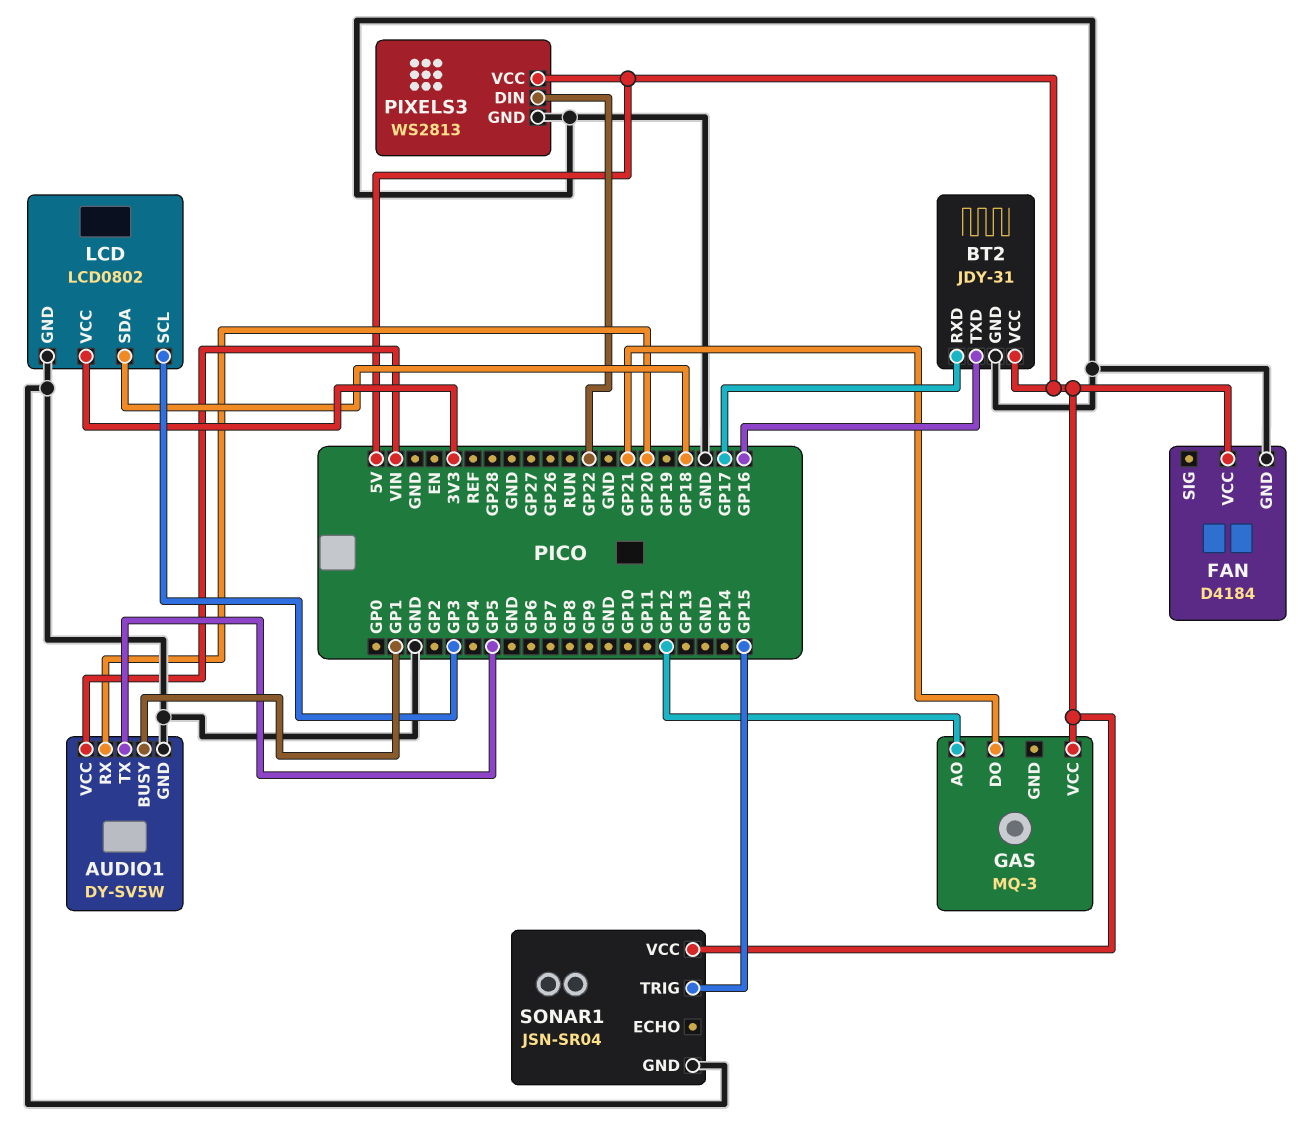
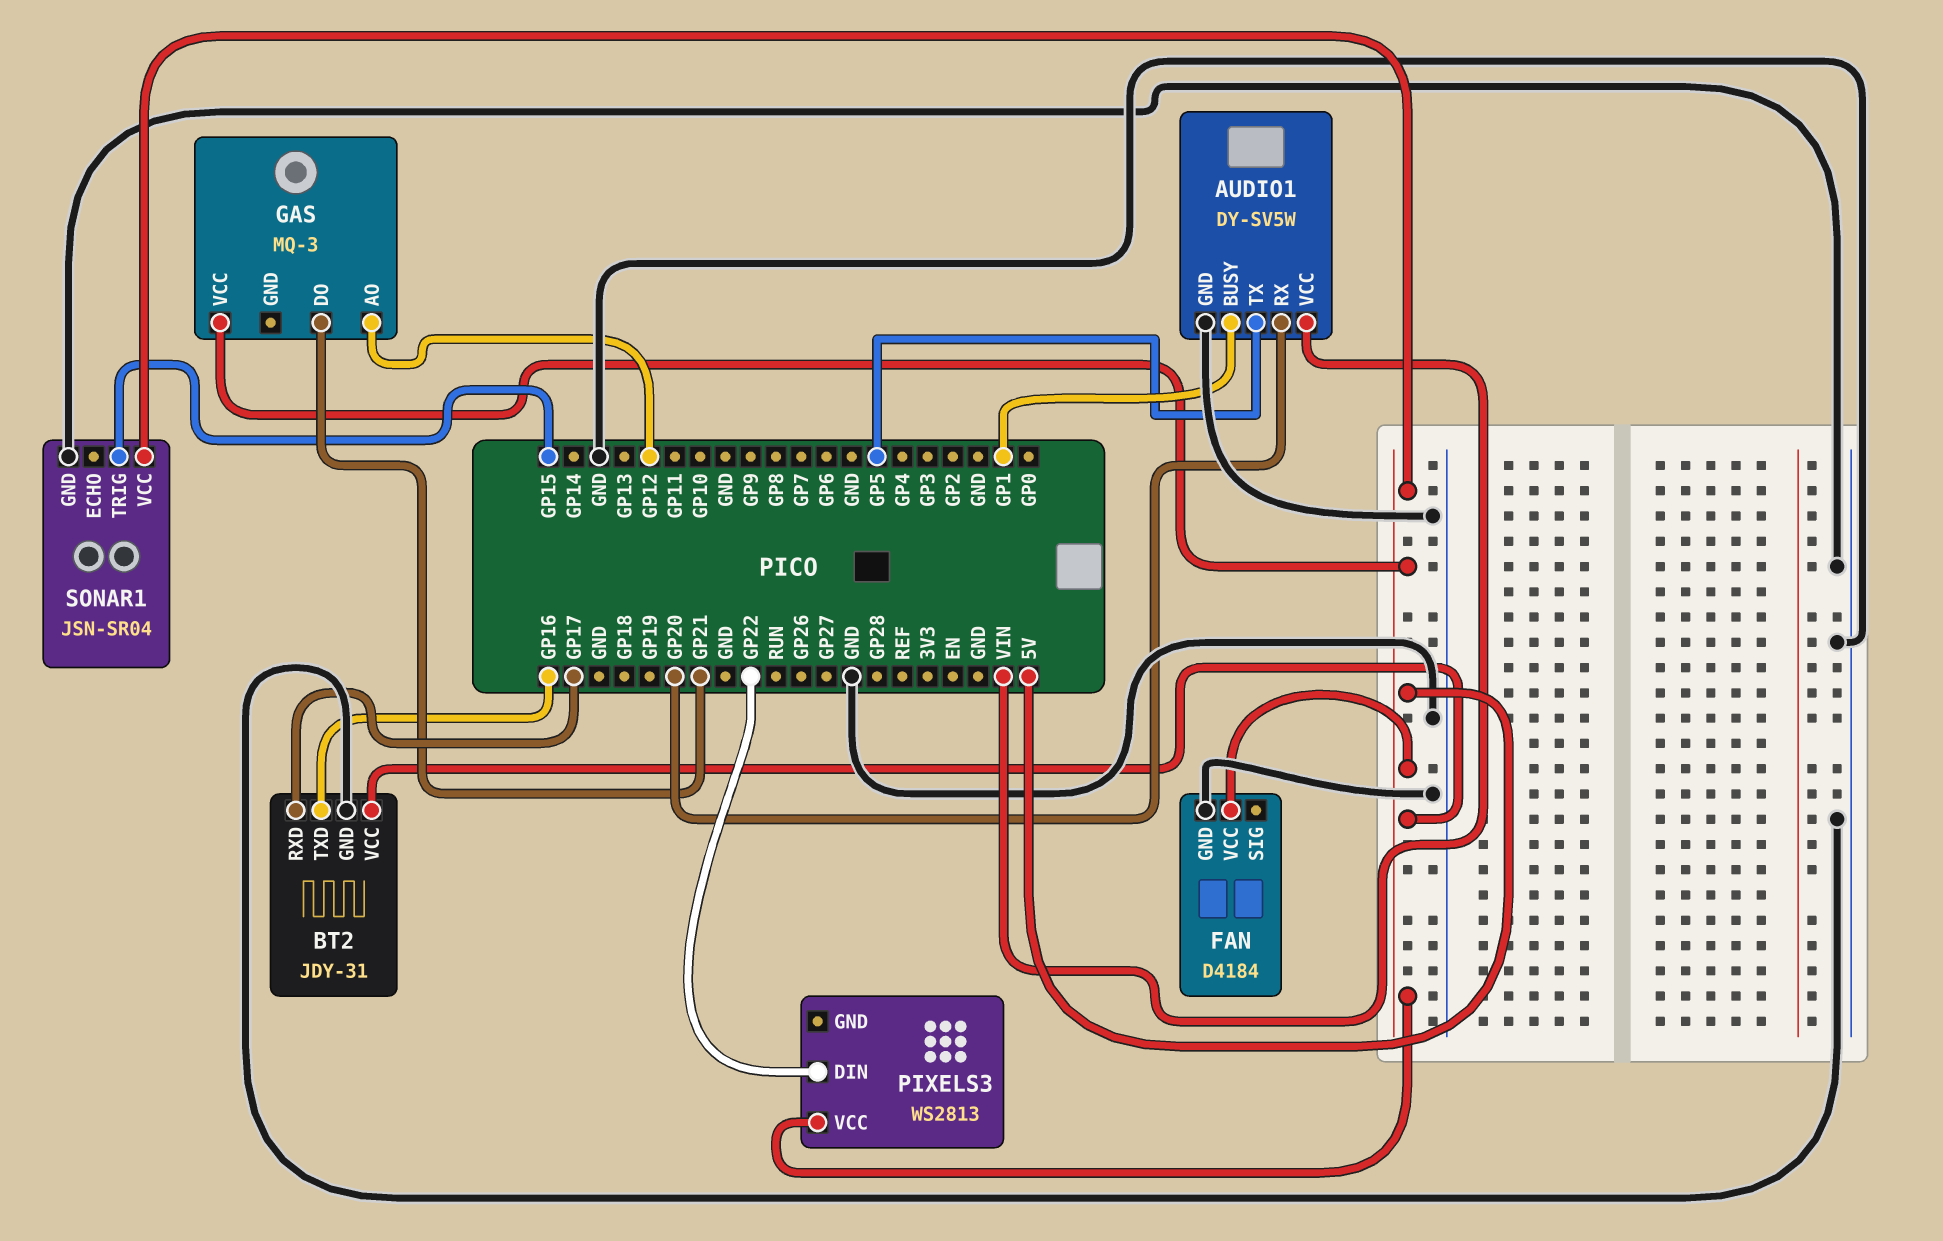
LCD: LCD0802 -> none
LCD pin GND: GND -> none
LCD pin SCL: GP3 -> none
LCD pin SDA: GP18 -> none
LCD pin VCC: 3V3 -> none
PIXELS3 pin GND: GND -> none

